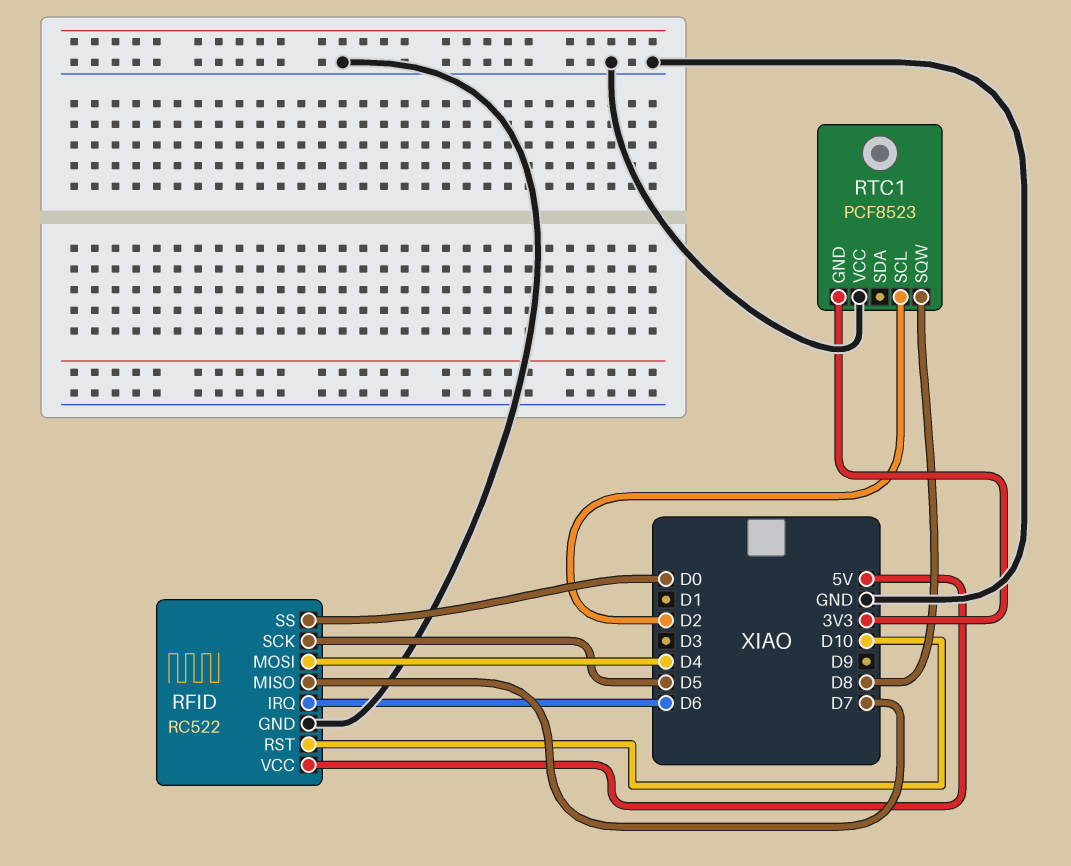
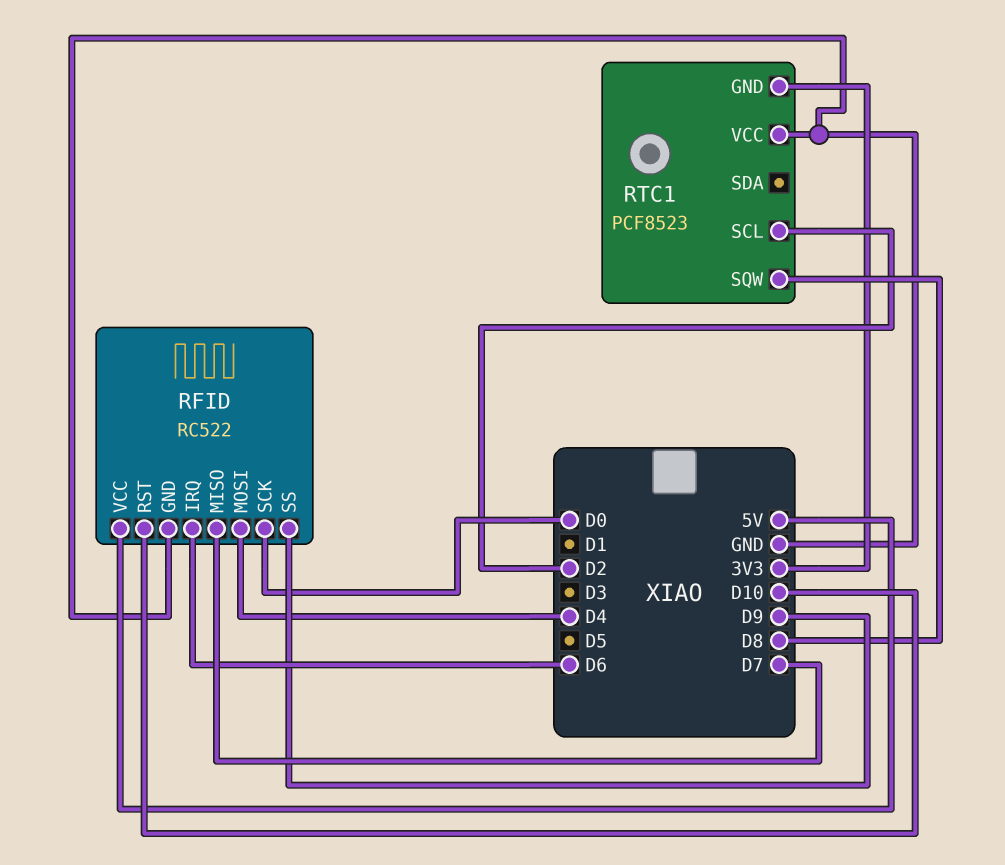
RFID pin SCK: D5 -> D0
RFID pin SS: D0 -> D9

